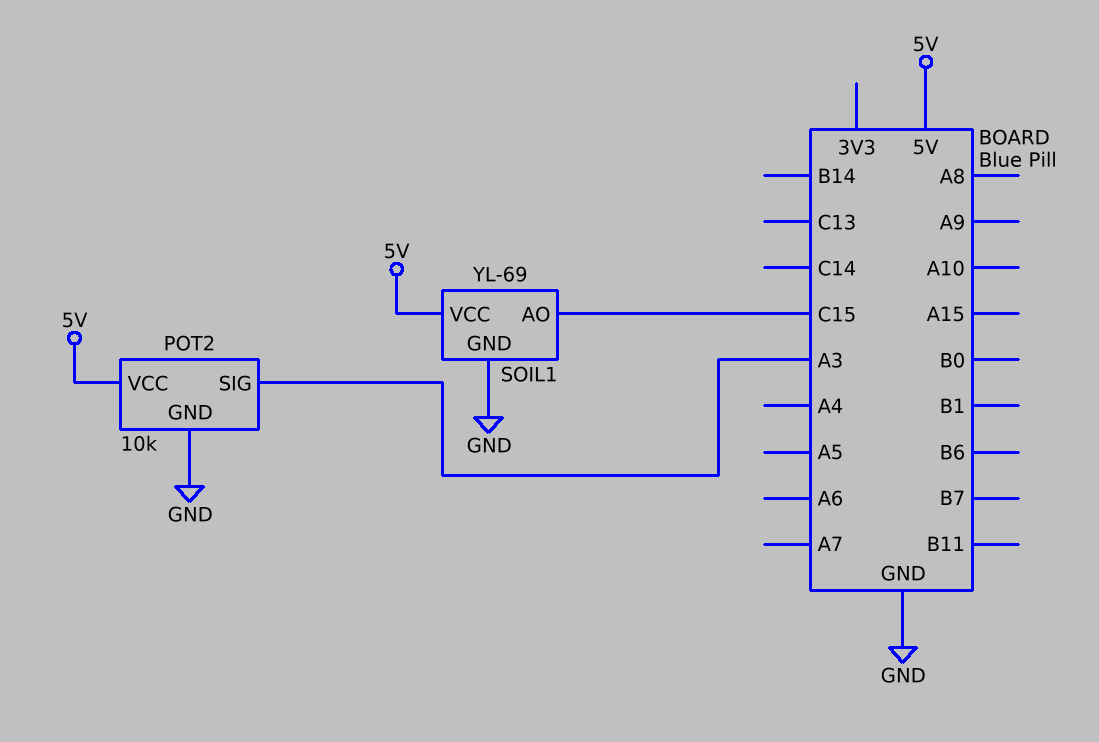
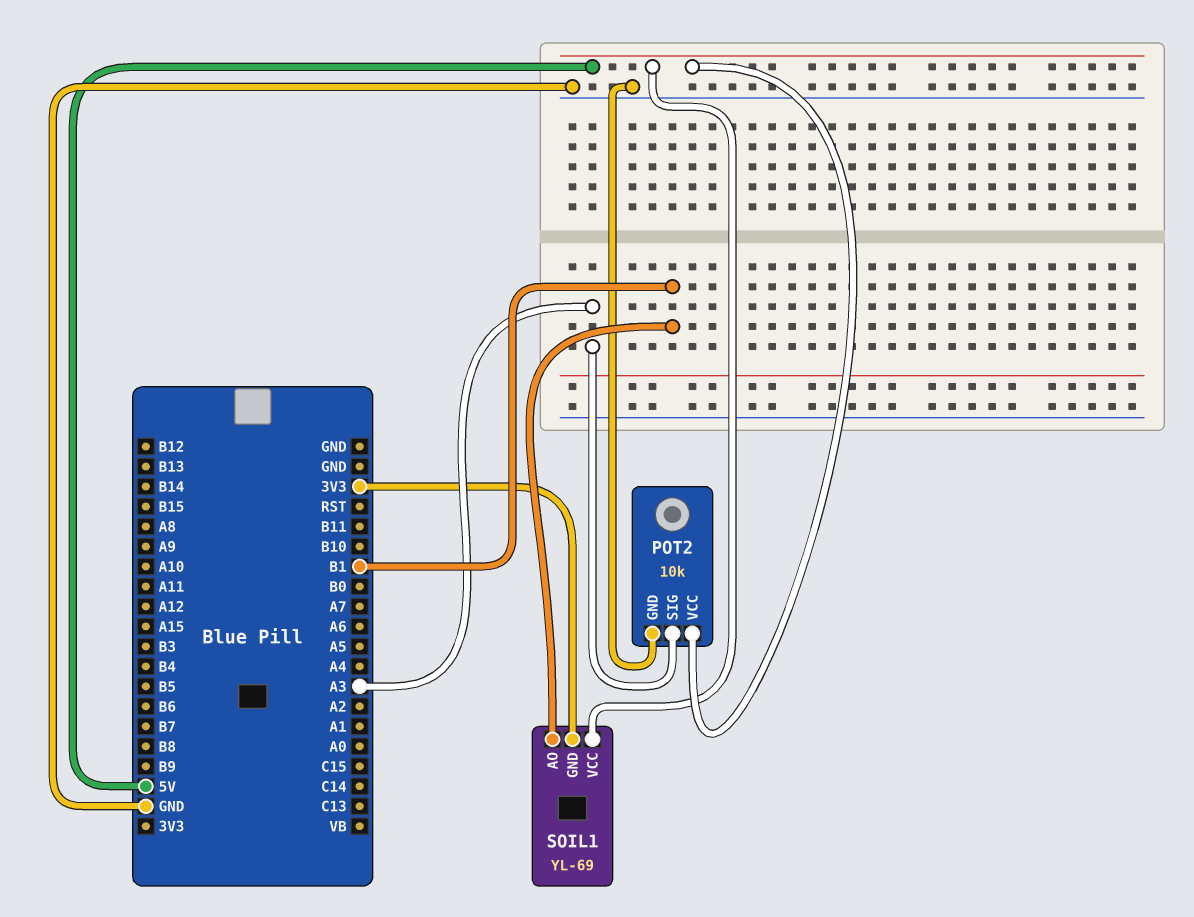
SOIL1 pin AO: C15 -> B1
SOIL1 pin GND: GND -> 3V3

